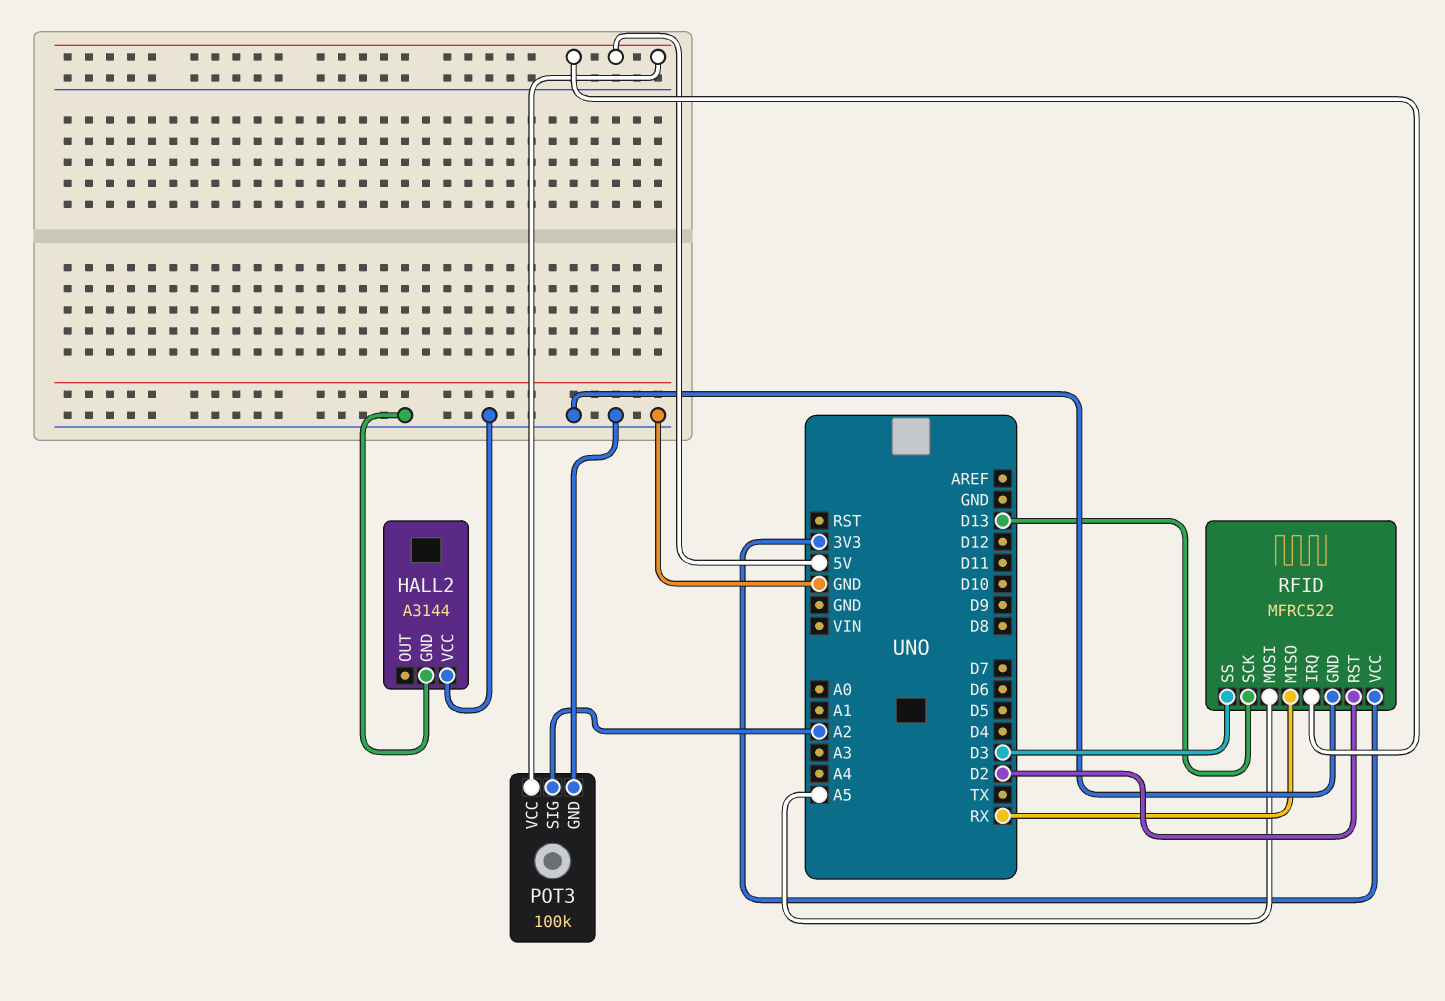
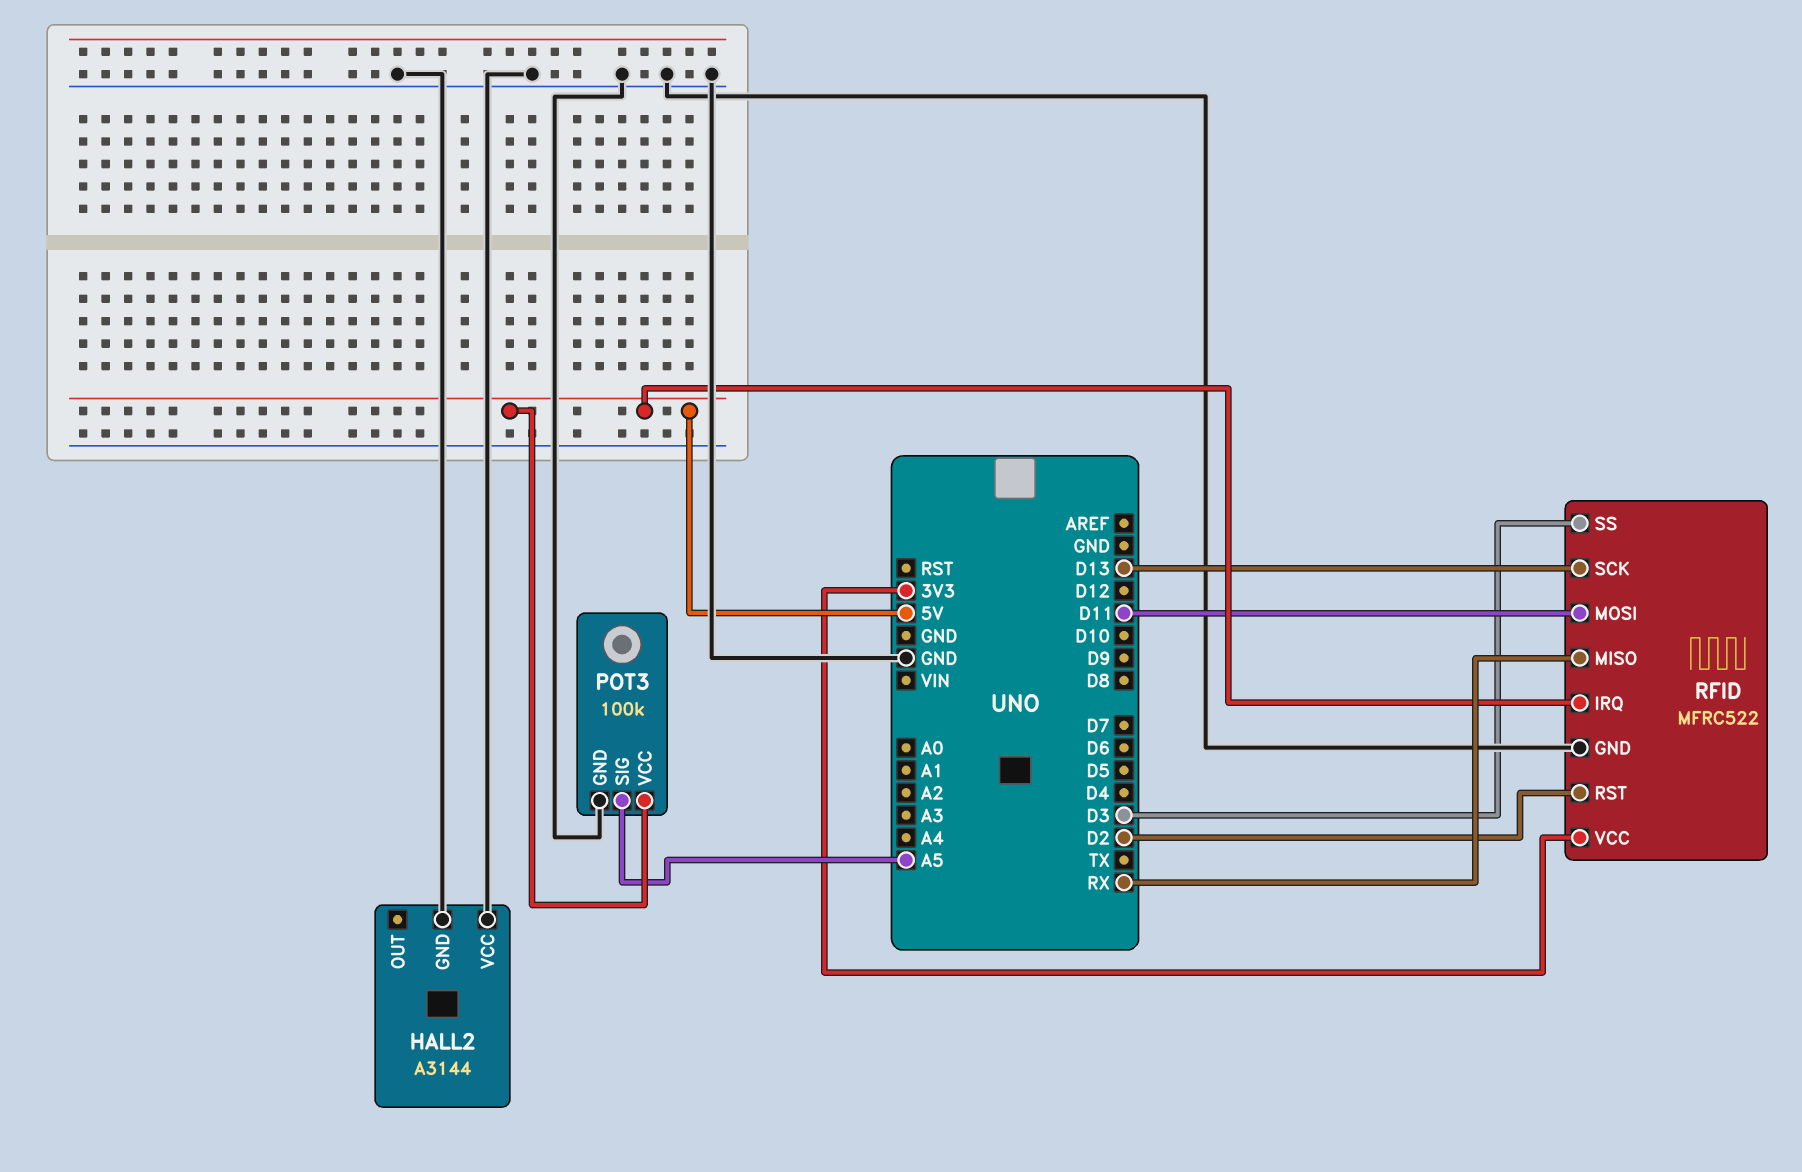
POT3 pin SIG: A2 -> A5
RFID pin MOSI: A5 -> D11

